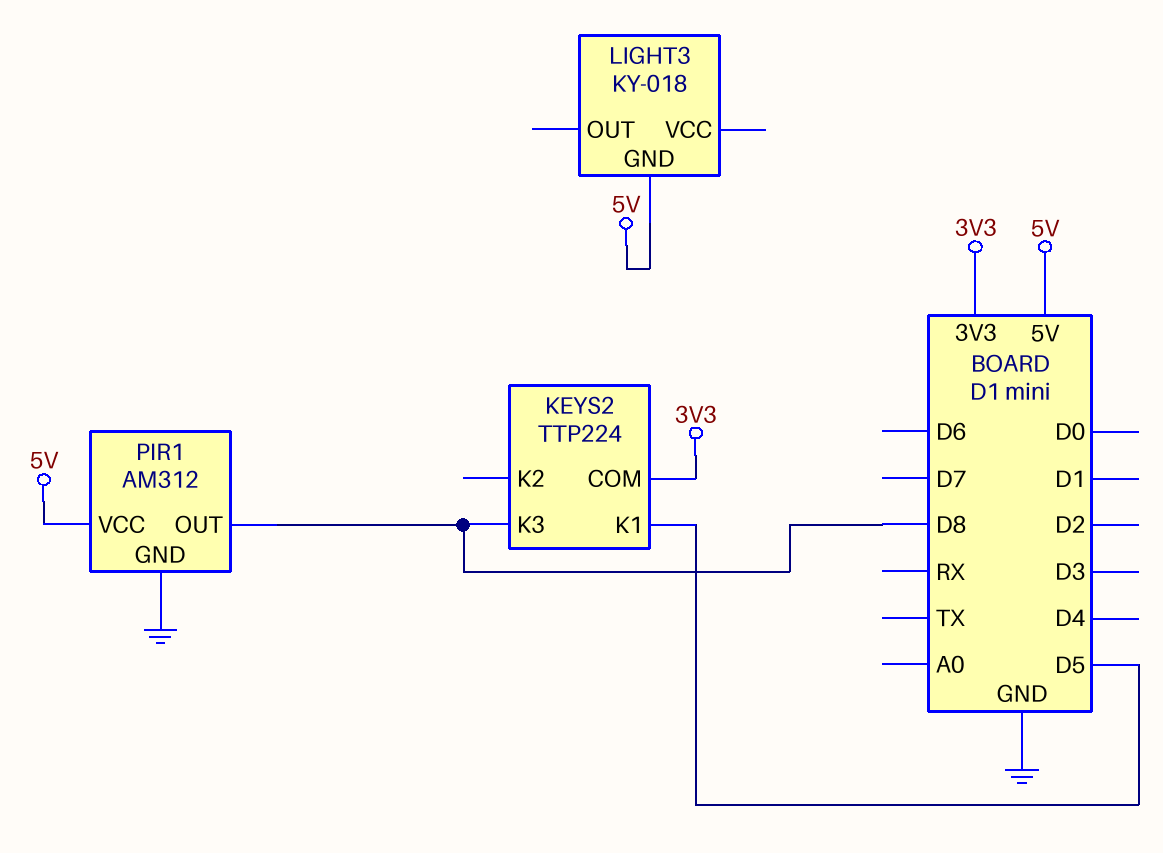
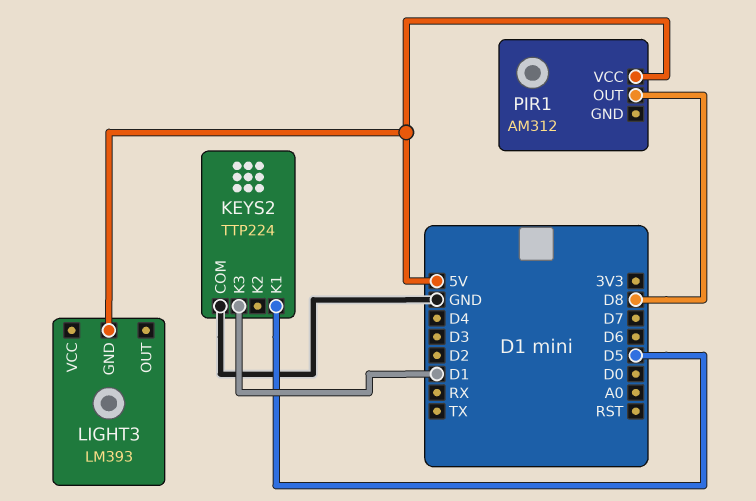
KEYS2 pin COM: 3V3 -> GND
KEYS2 pin K3: D8 -> D1
LIGHT3: KY-018 -> LM393
PIR1 pin GND: GND -> none

